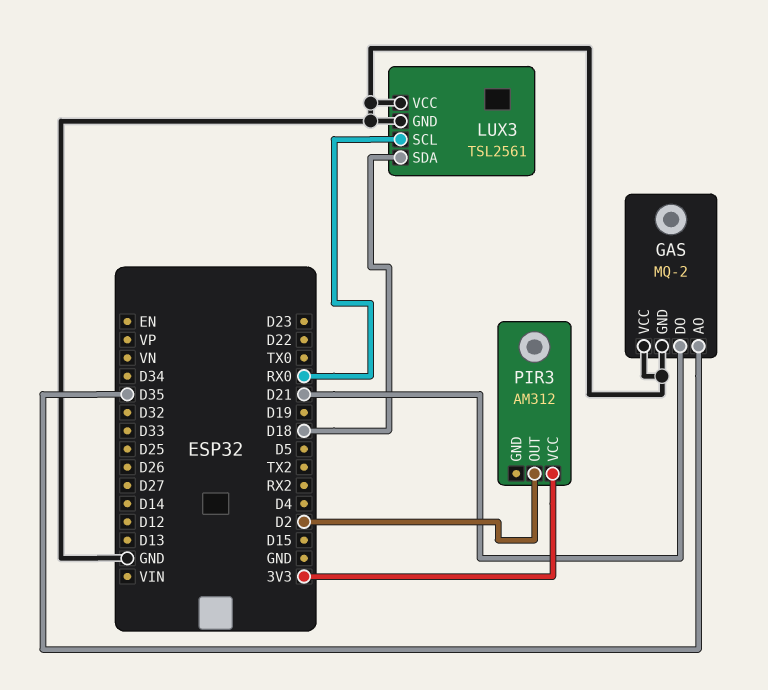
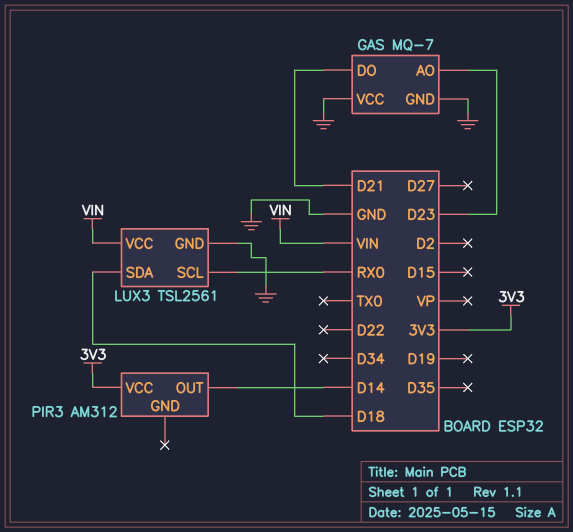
GAS: MQ-2 -> MQ-7
GAS pin AO: D35 -> D23
LUX3 pin VCC: GND -> VIN
PIR3 pin OUT: D2 -> D14

